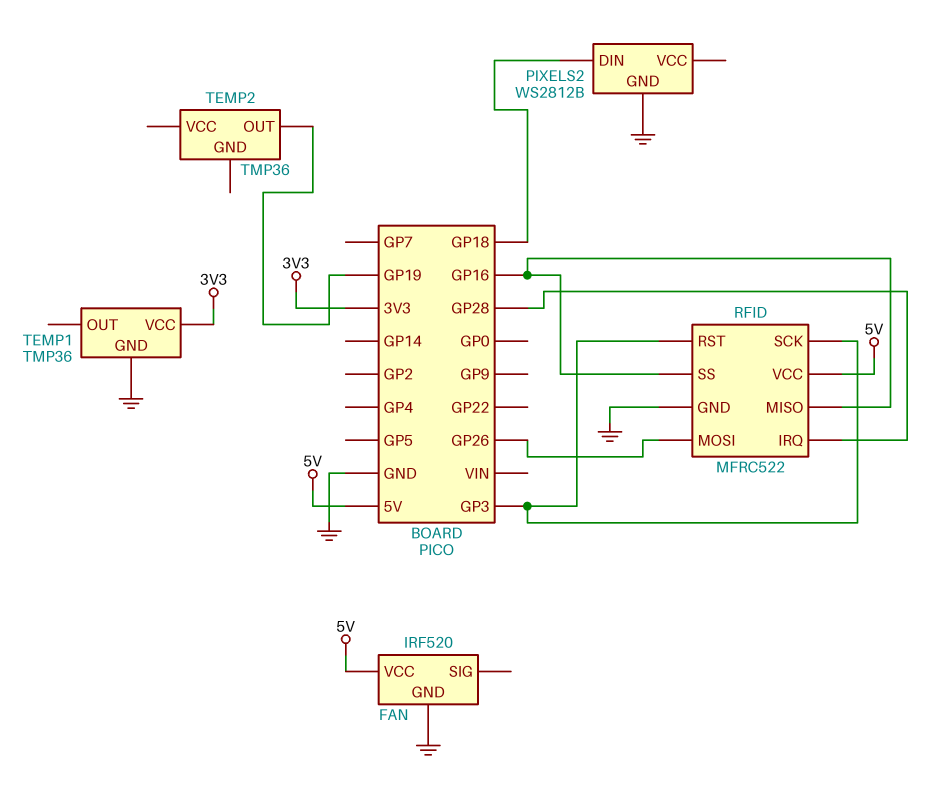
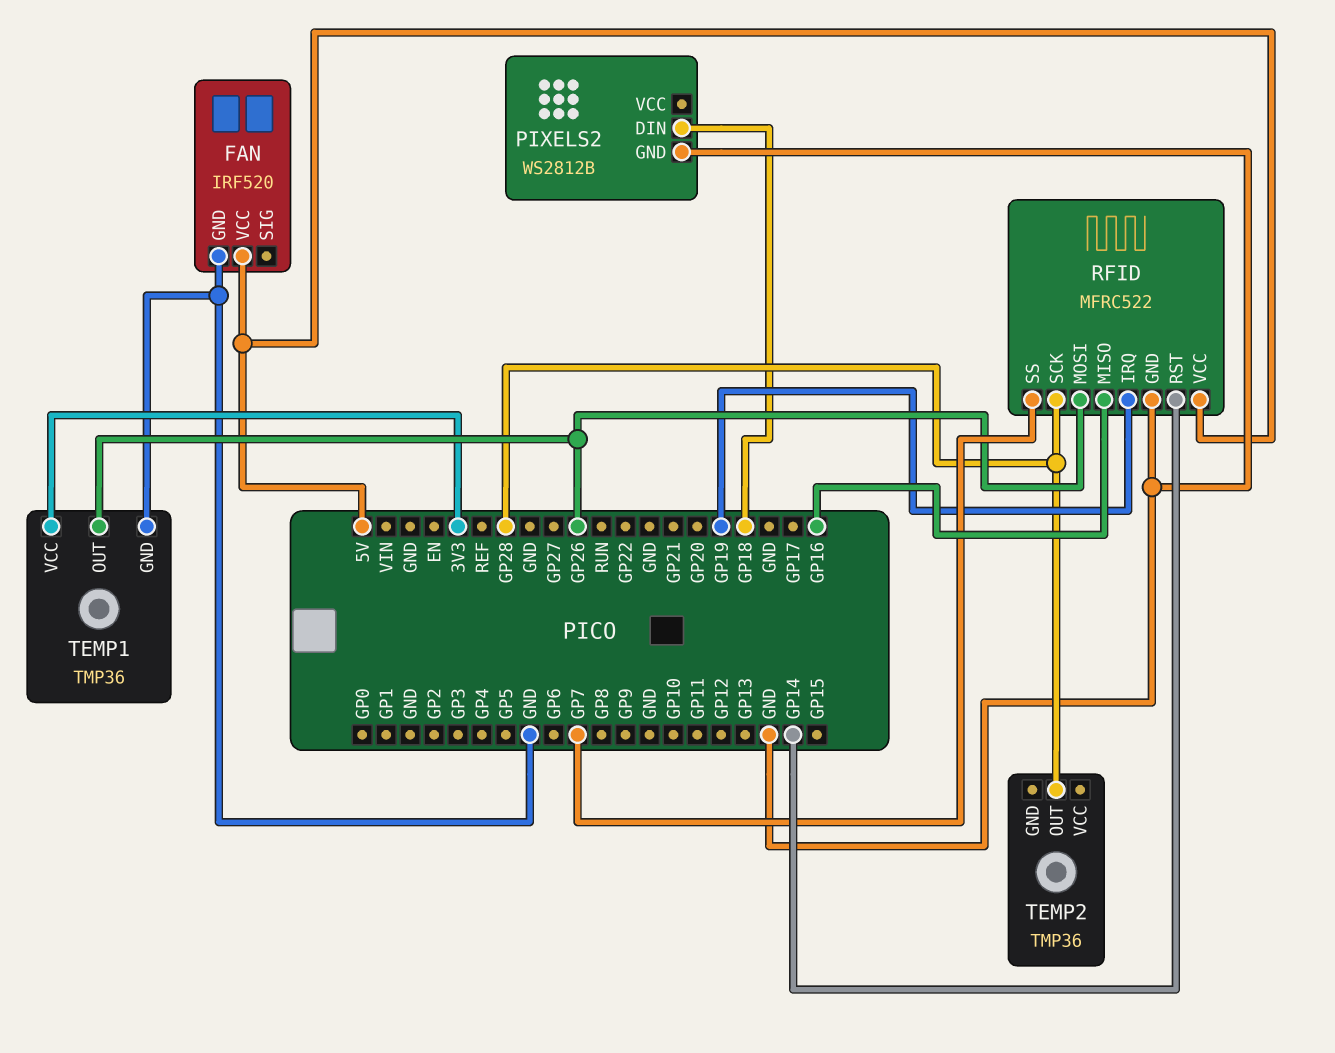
RFID pin IRQ: GP28 -> GP19
RFID pin RST: GP3 -> GP14
RFID pin SCK: GP3 -> GP28
RFID pin SS: GP16 -> GP7
TEMP1 pin OUT: none -> GP26
TEMP2 pin OUT: GP19 -> GP28

